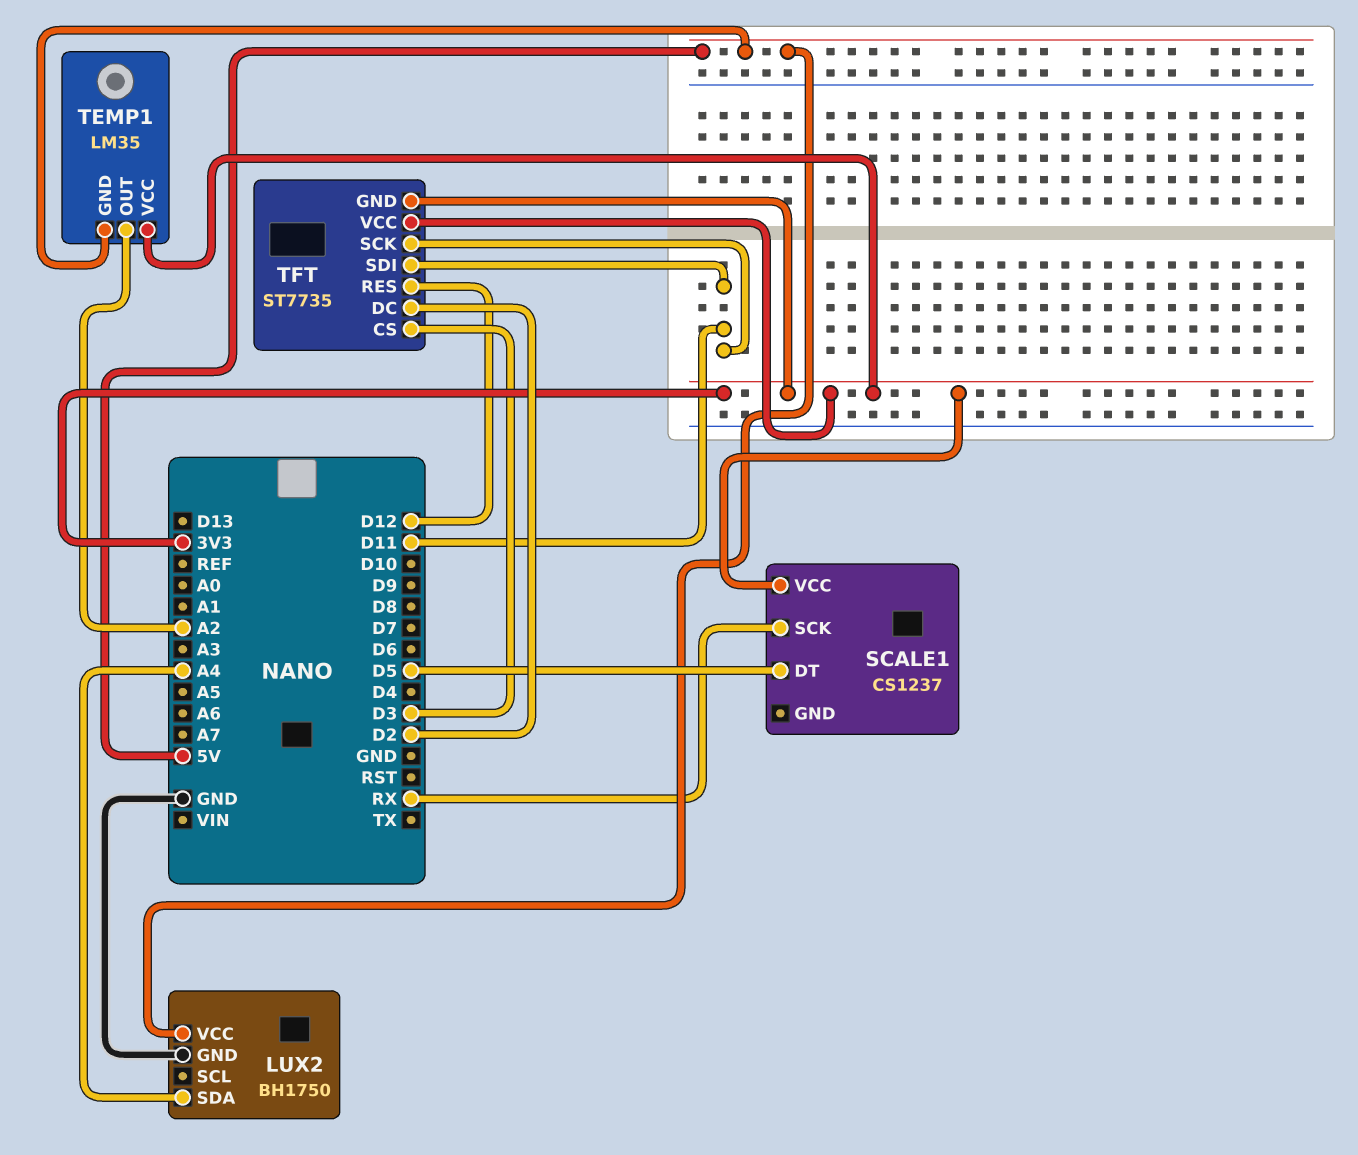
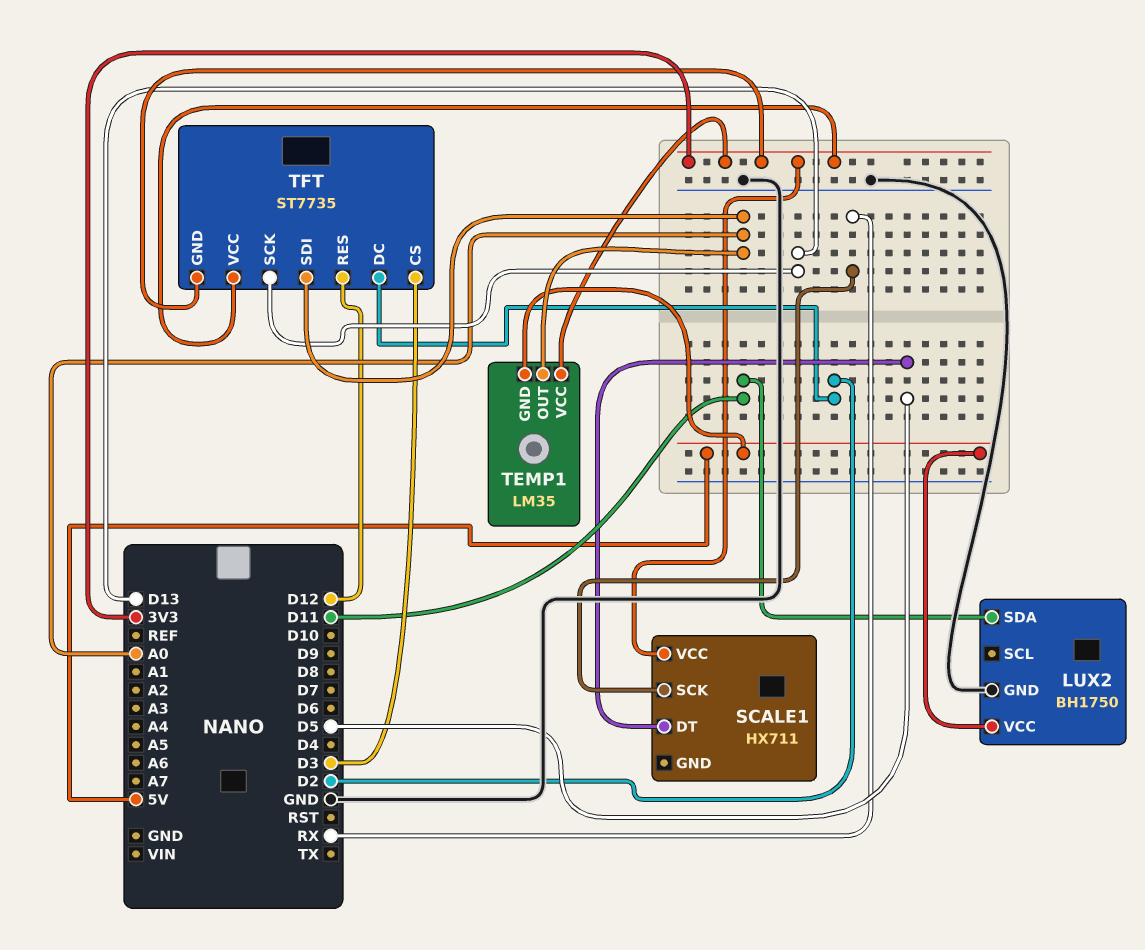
LUX2 pin SDA: A4 -> D11
SCALE1: CS1237 -> HX711
TEMP1 pin OUT: A2 -> A0
TFT pin SCK: D11 -> D13
TFT pin SDI: D11 -> A0

